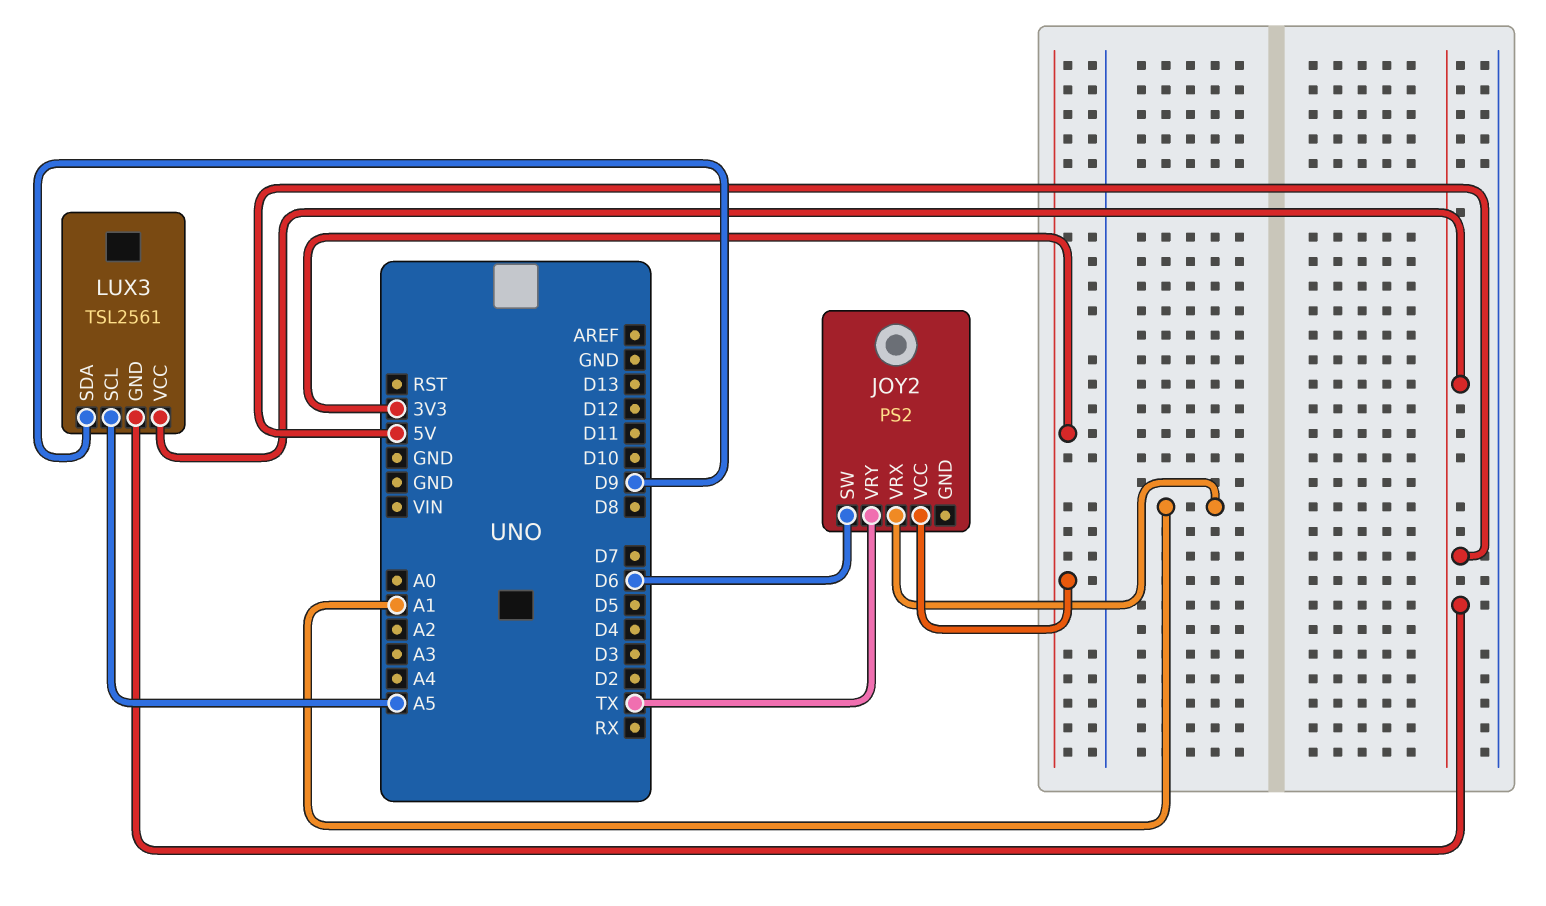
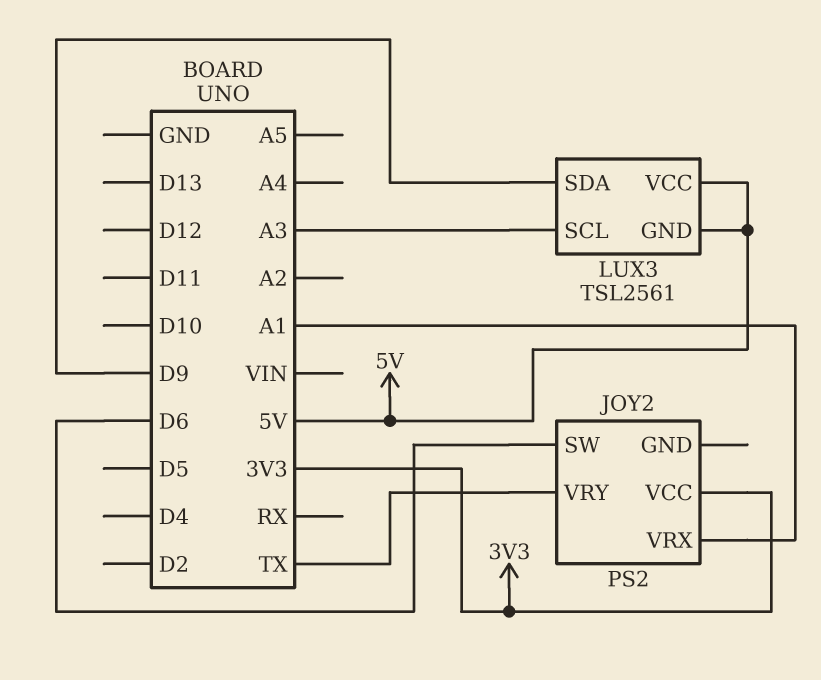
LUX3 pin SCL: A5 -> A3

